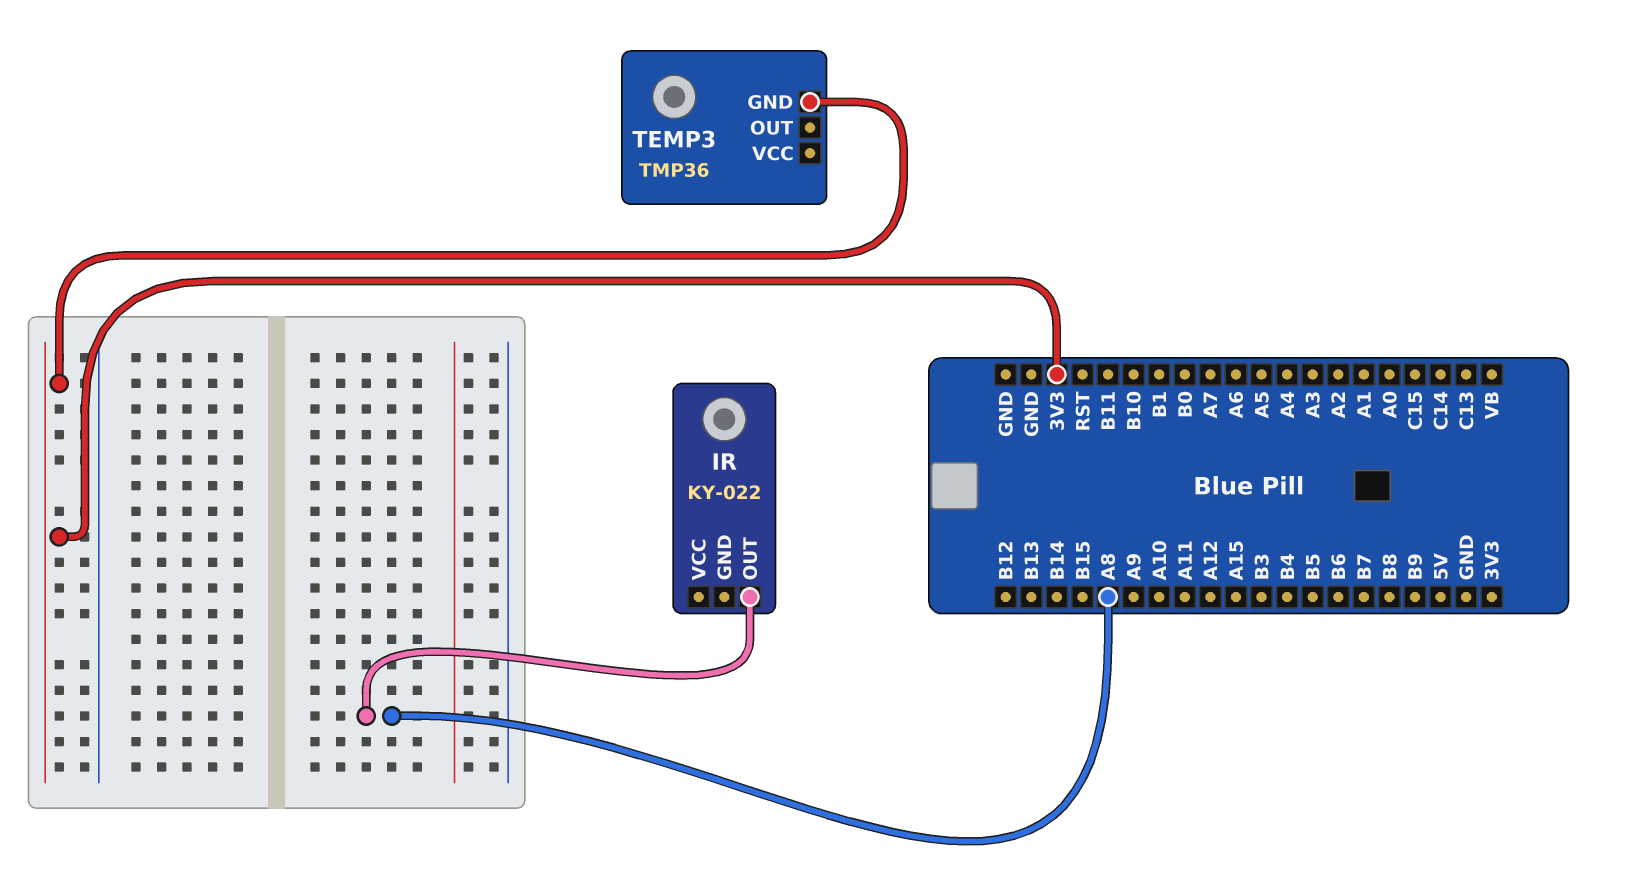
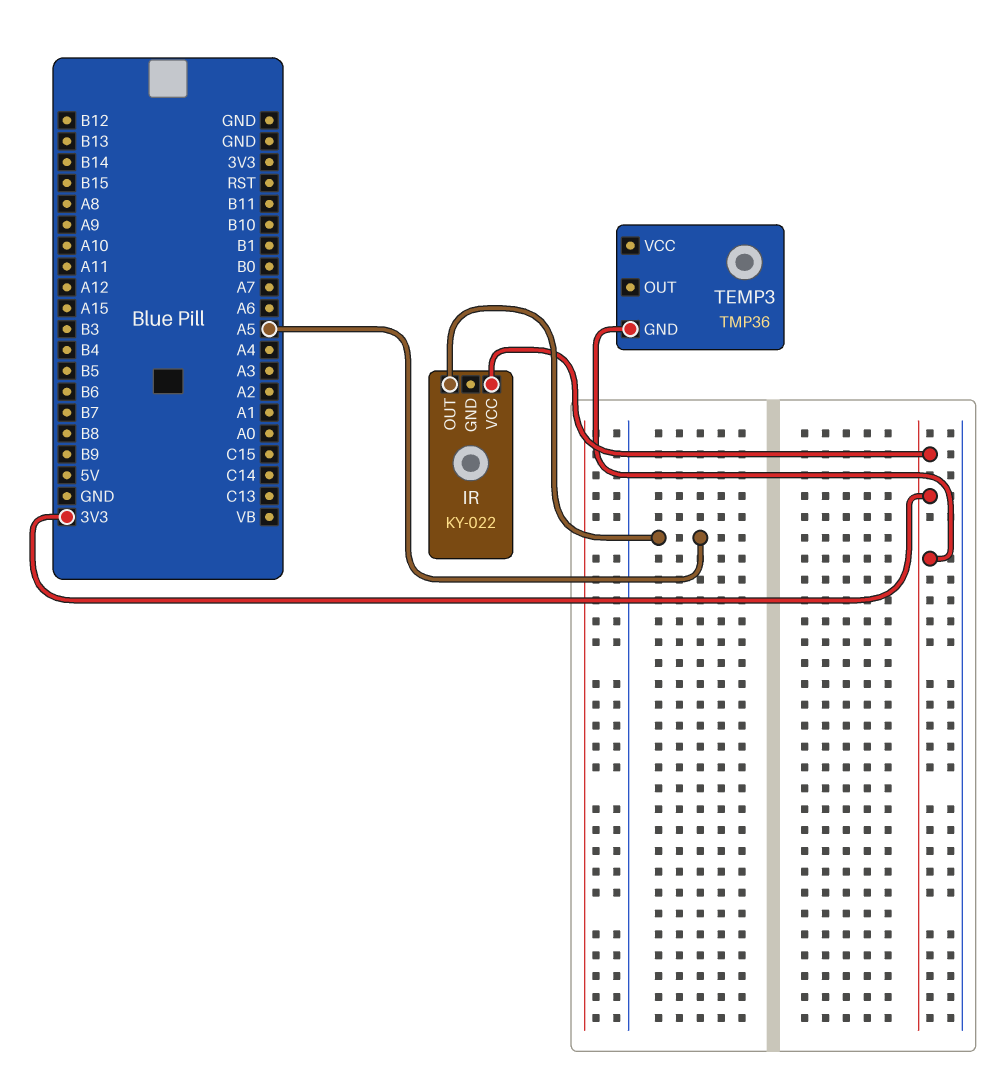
IR pin OUT: A8 -> A5
IR pin VCC: none -> 3V3

